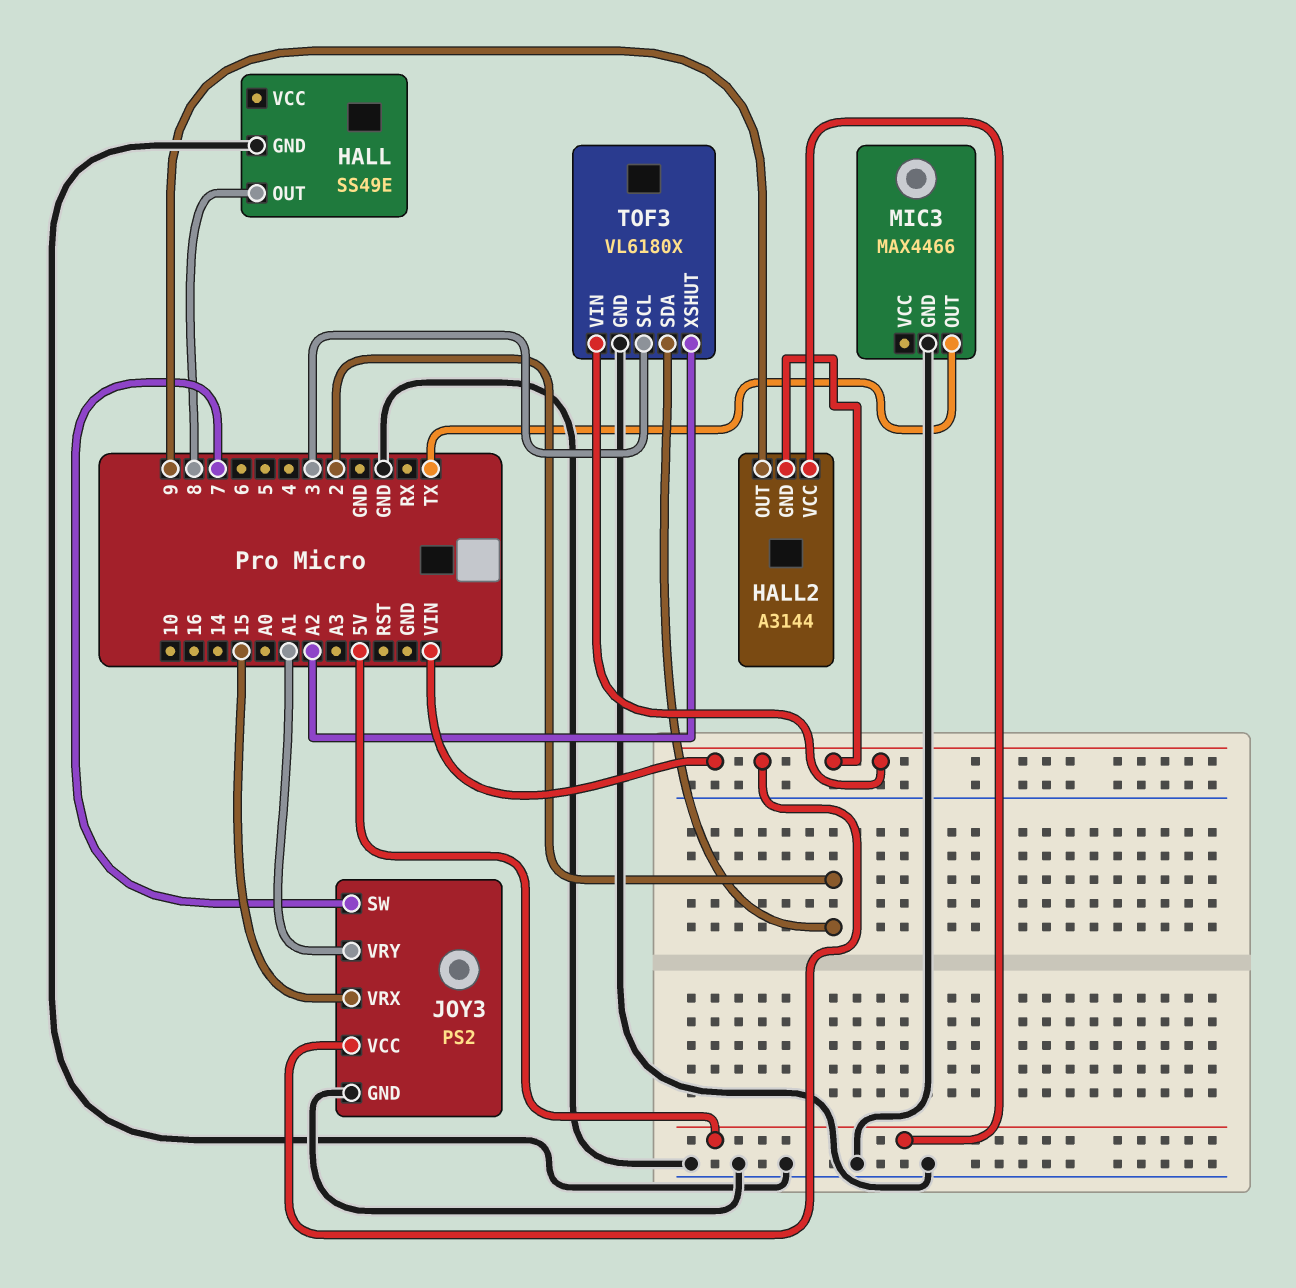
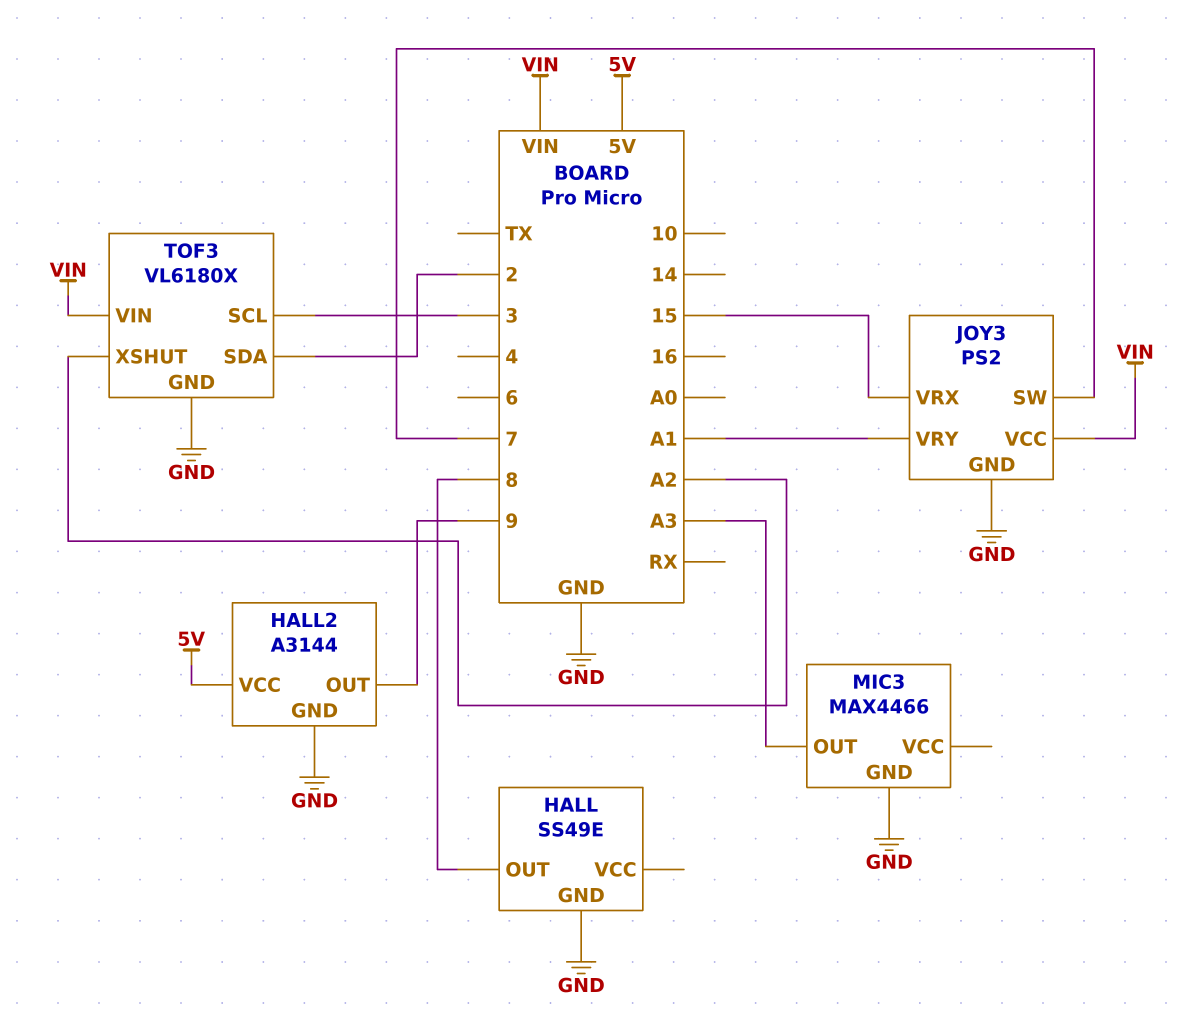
HALL2 pin GND: VIN -> GND
MIC3 pin OUT: TX -> A3

